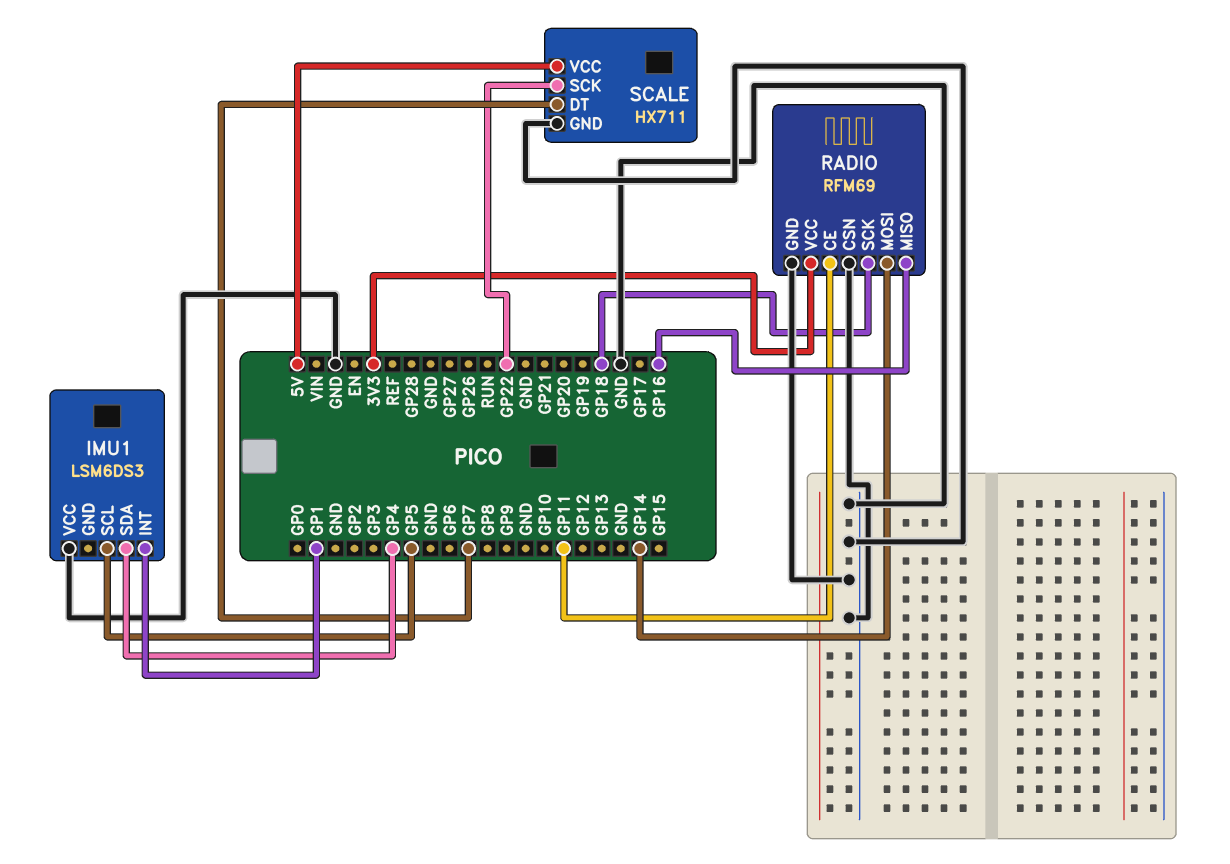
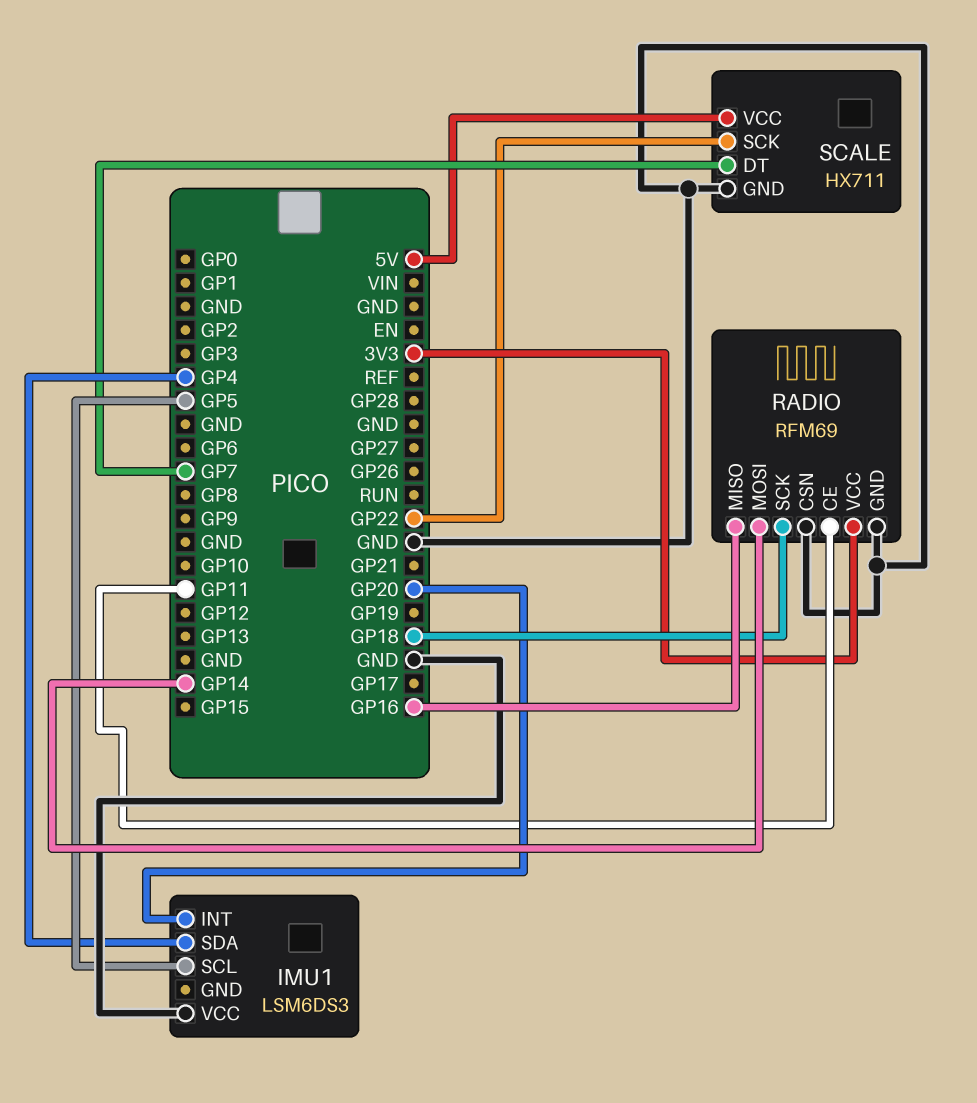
IMU1 pin INT: GP1 -> GP20

